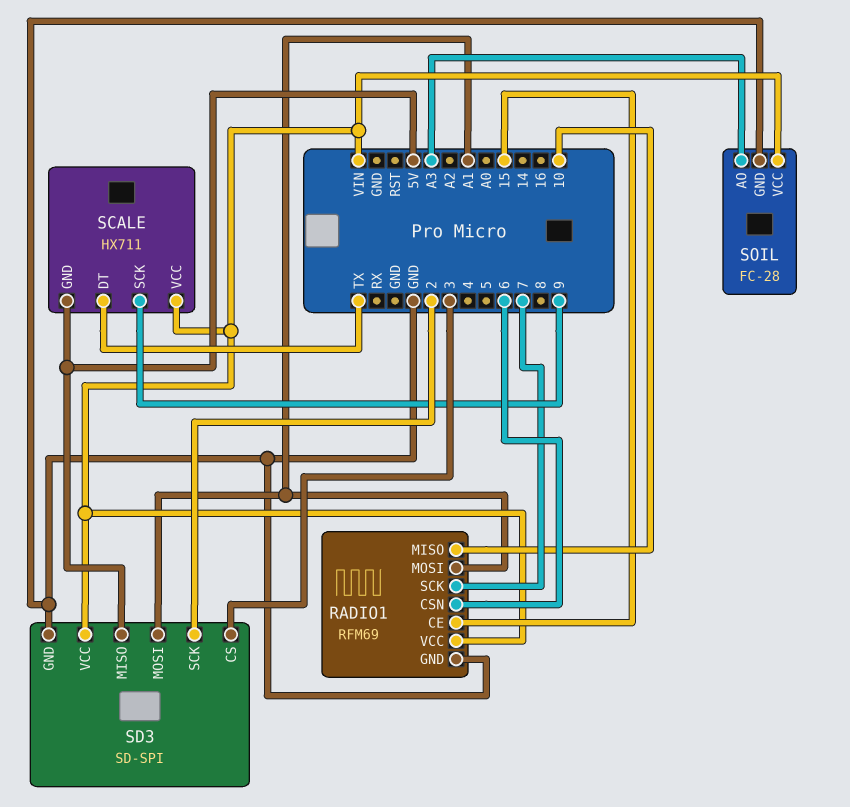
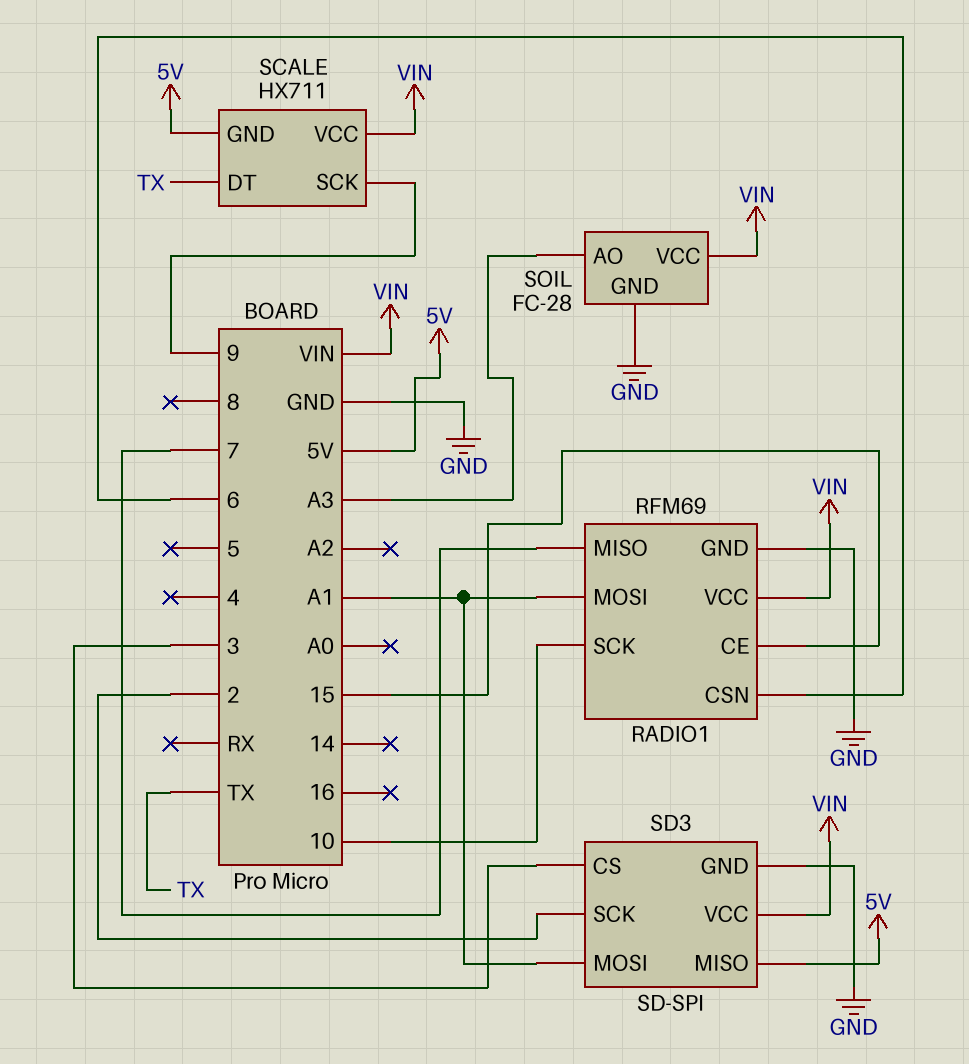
RADIO1 pin MISO: 10 -> 7
RADIO1 pin SCK: 7 -> 10

